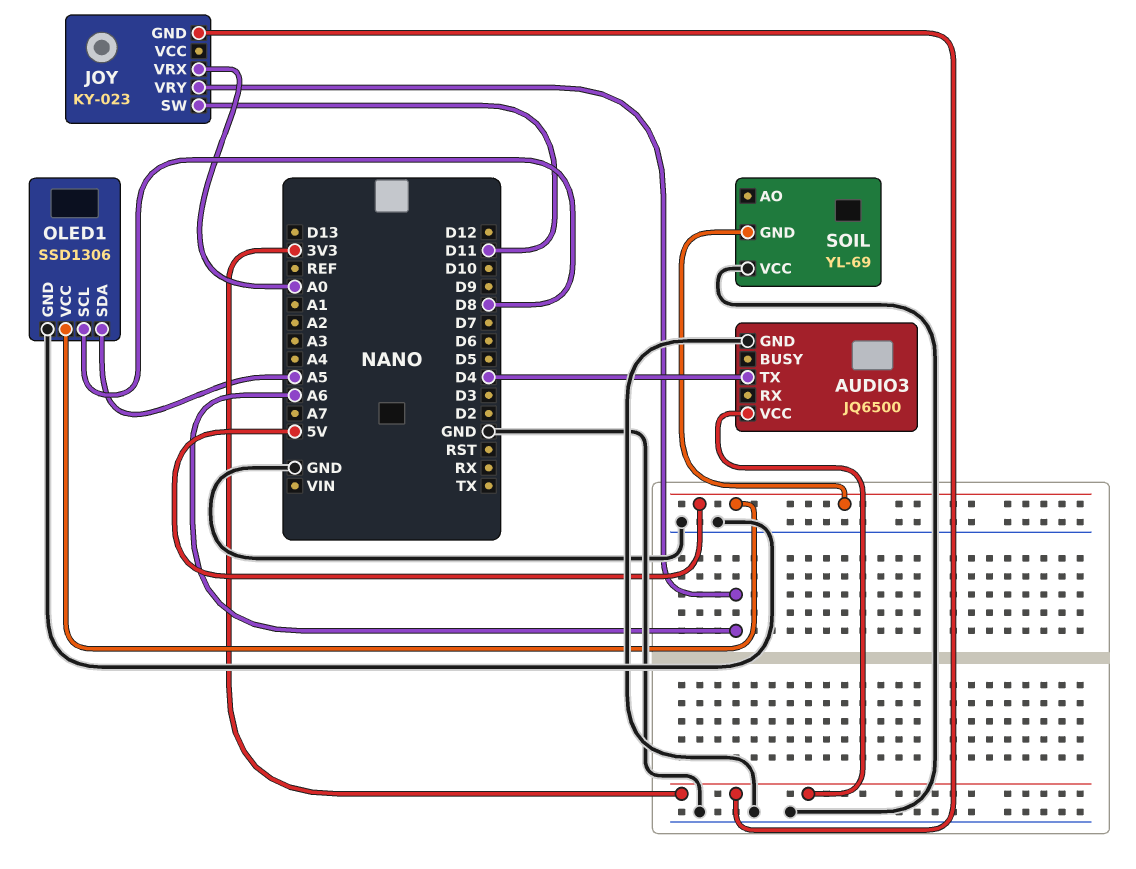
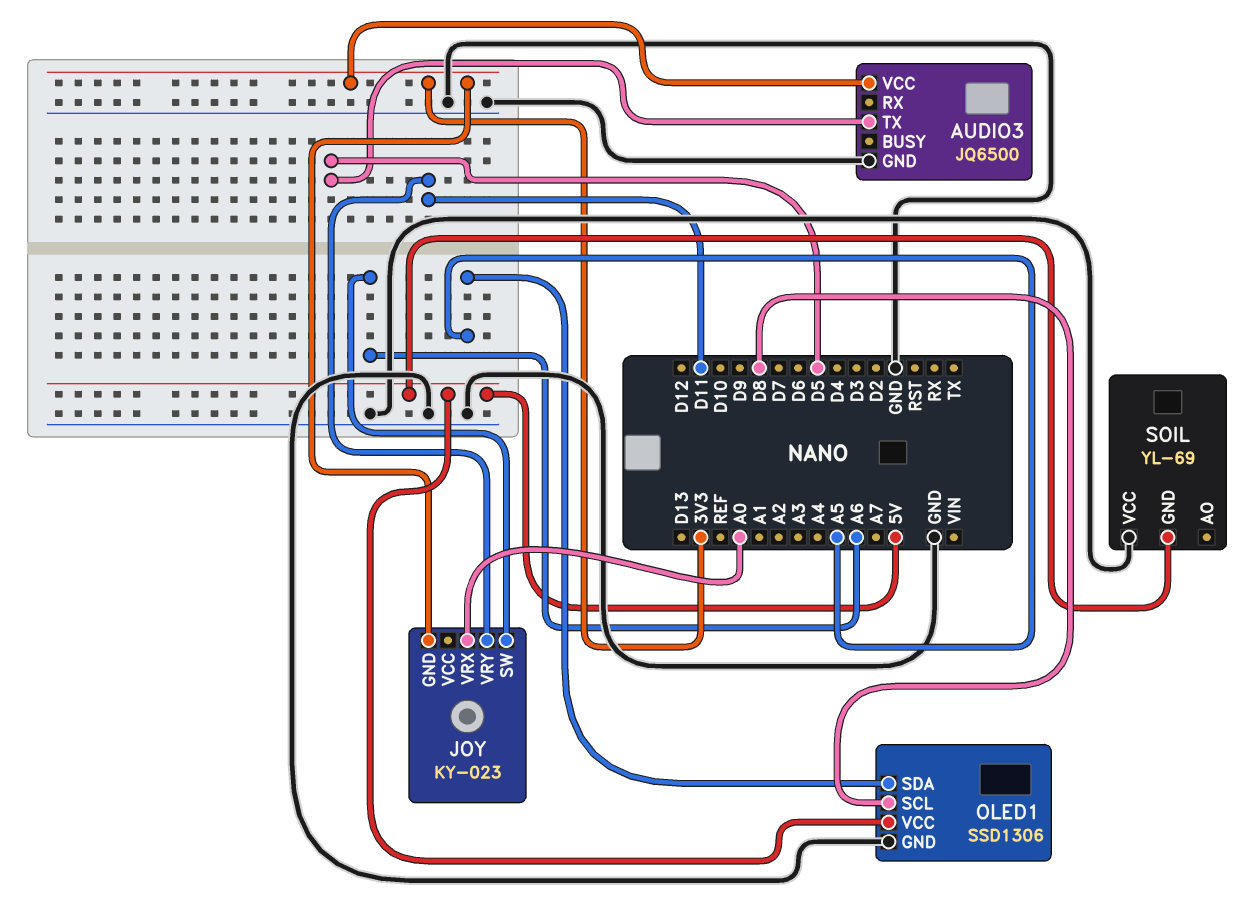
AUDIO3 pin TX: D4 -> D5
JOY pin SW: D11 -> A6
JOY pin VRY: A6 -> D11

